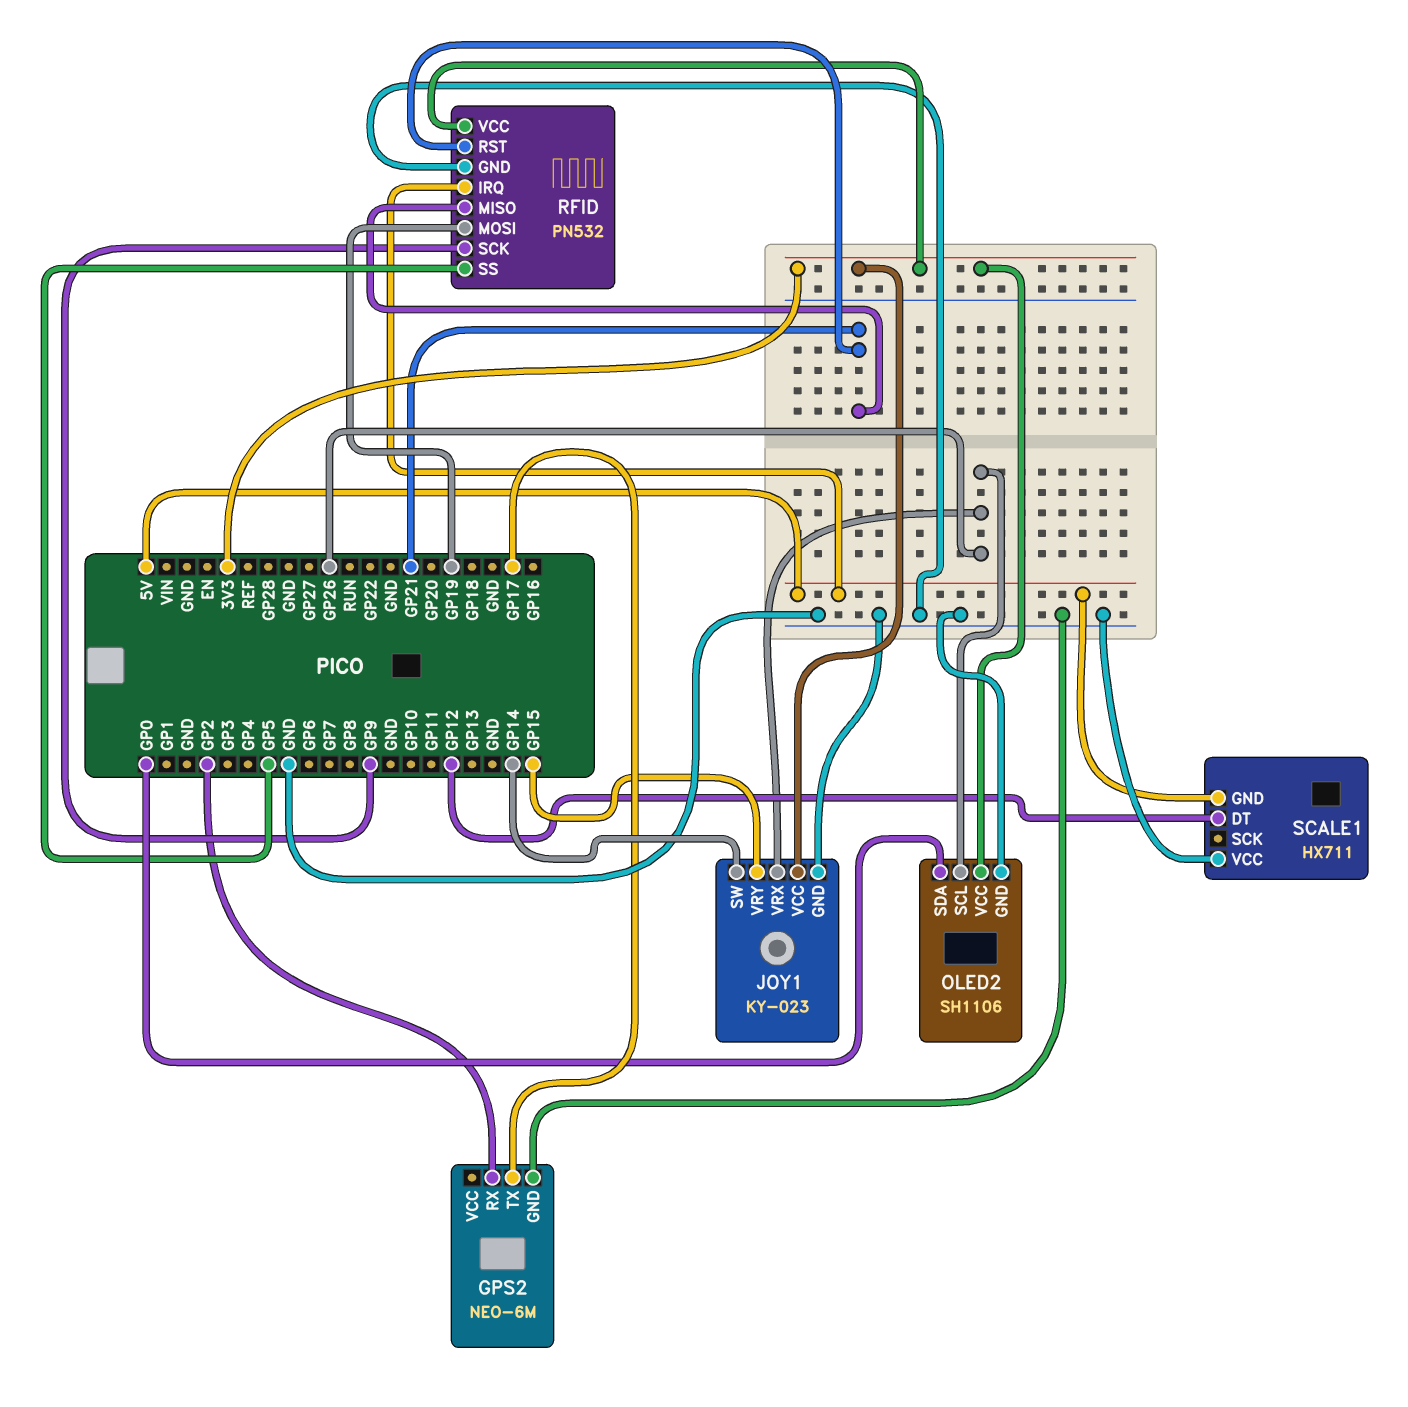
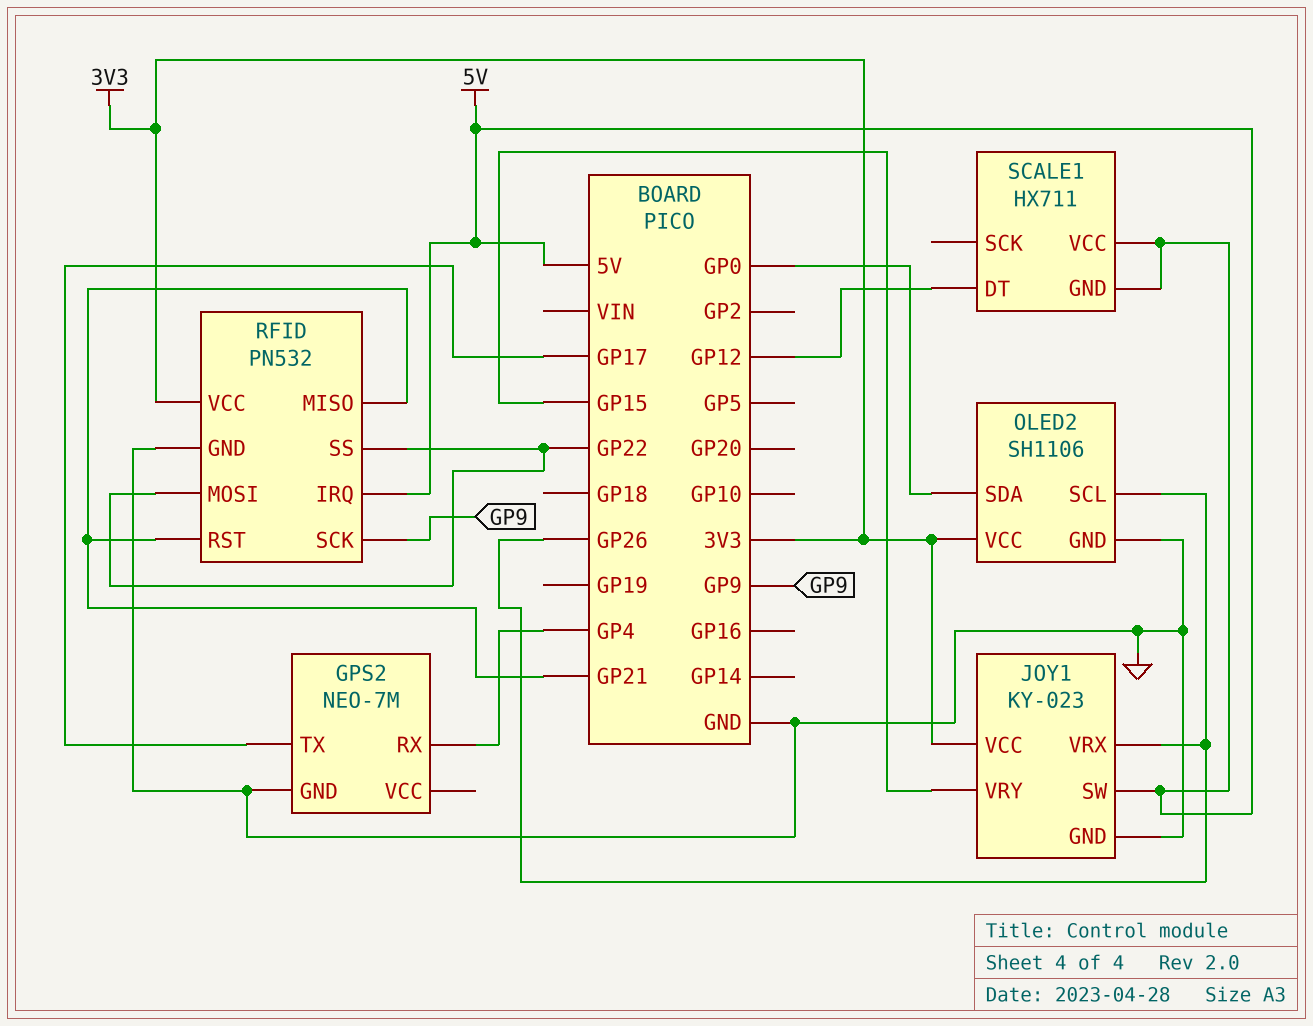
GPS2: NEO-6M -> NEO-7M
GPS2 pin RX: GP2 -> GP4
JOY1 pin SW: GP14 -> 5V
RFID pin MOSI: GP19 -> GP22
RFID pin SS: GP5 -> GP22
SCALE1 pin VCC: GND -> 5V

